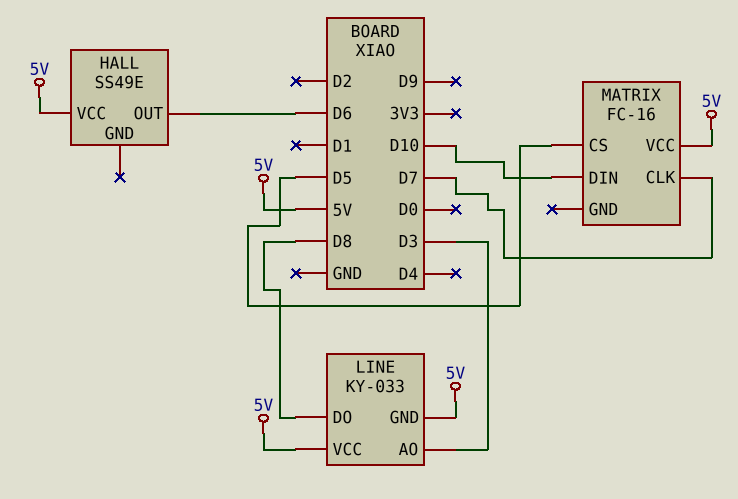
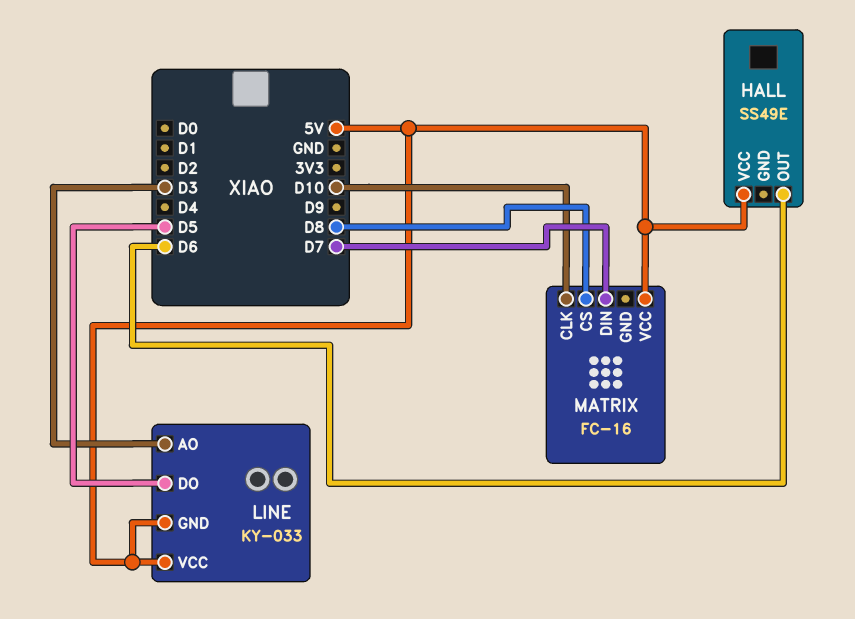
LINE pin DO: D8 -> D5
MATRIX pin CLK: D7 -> D10
MATRIX pin CS: D5 -> D8
MATRIX pin DIN: D10 -> D7

